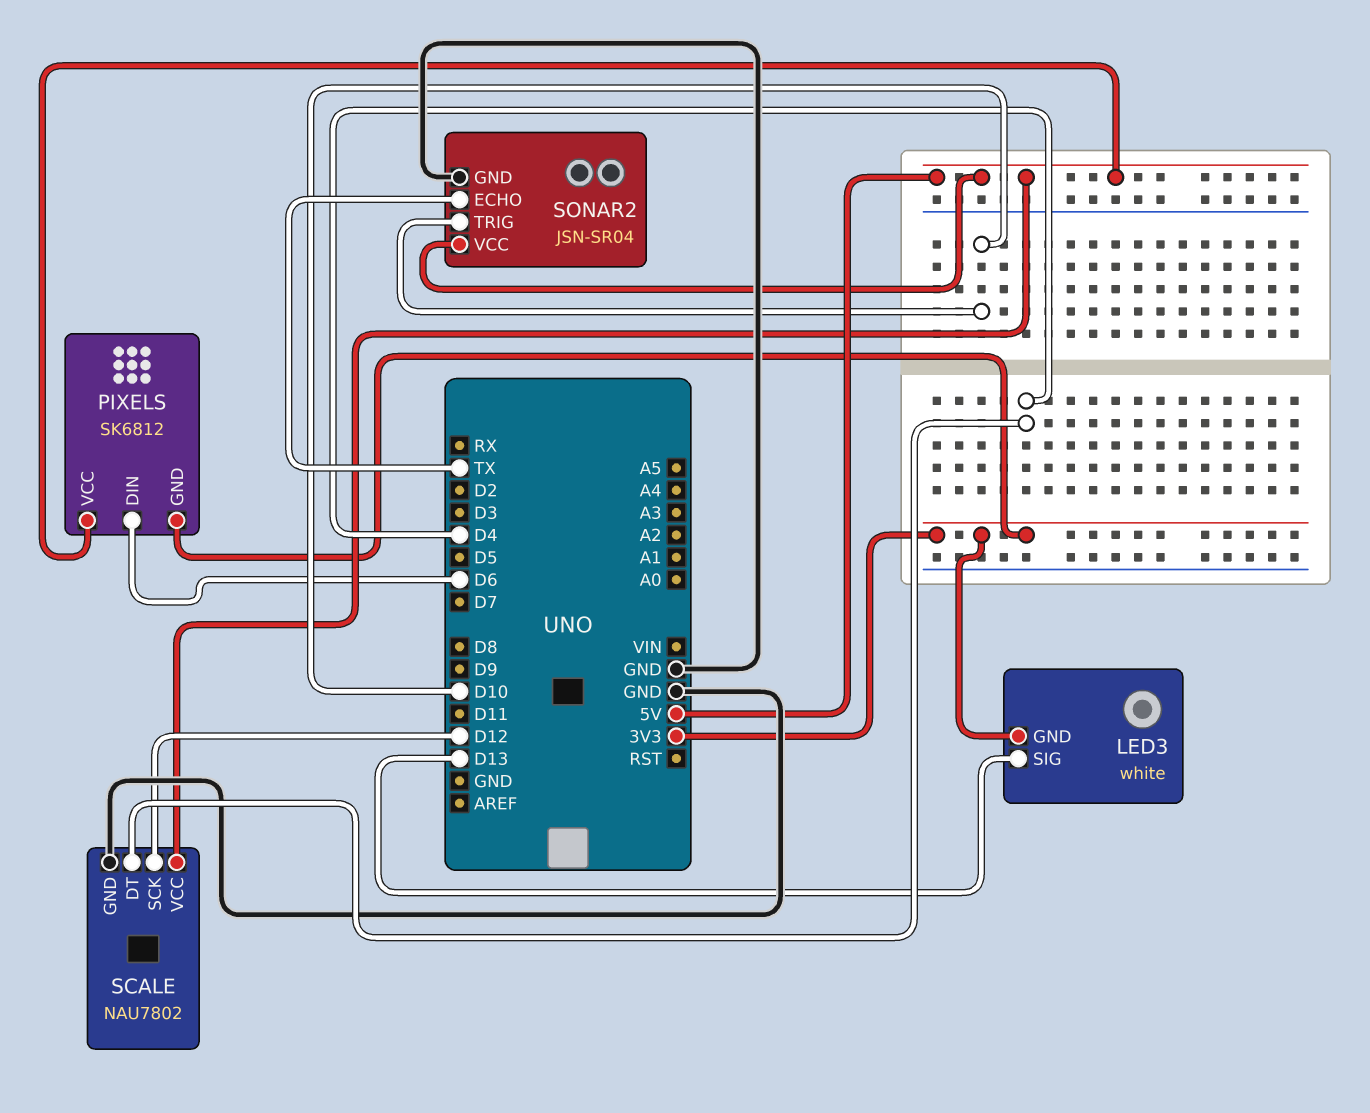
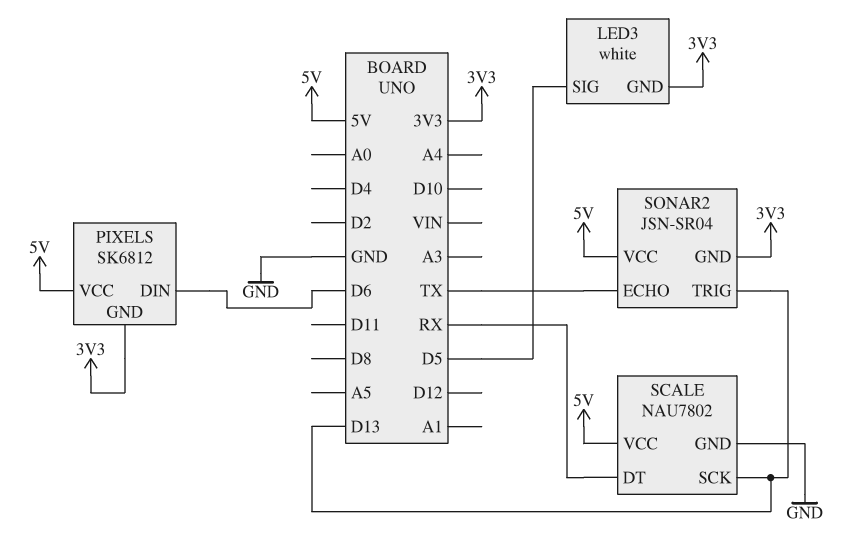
LED3 pin SIG: D13 -> D5
SCALE pin DT: D4 -> RX
SCALE pin SCK: D12 -> D13
SONAR2 pin GND: GND -> 3V3
SONAR2 pin TRIG: D10 -> D13

